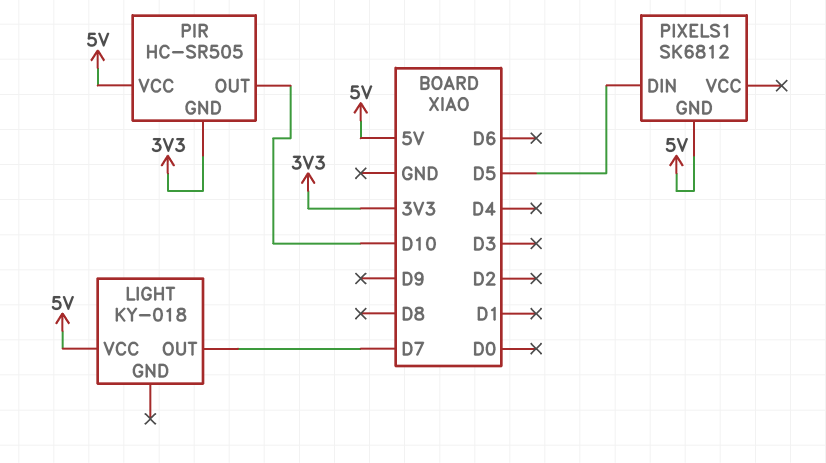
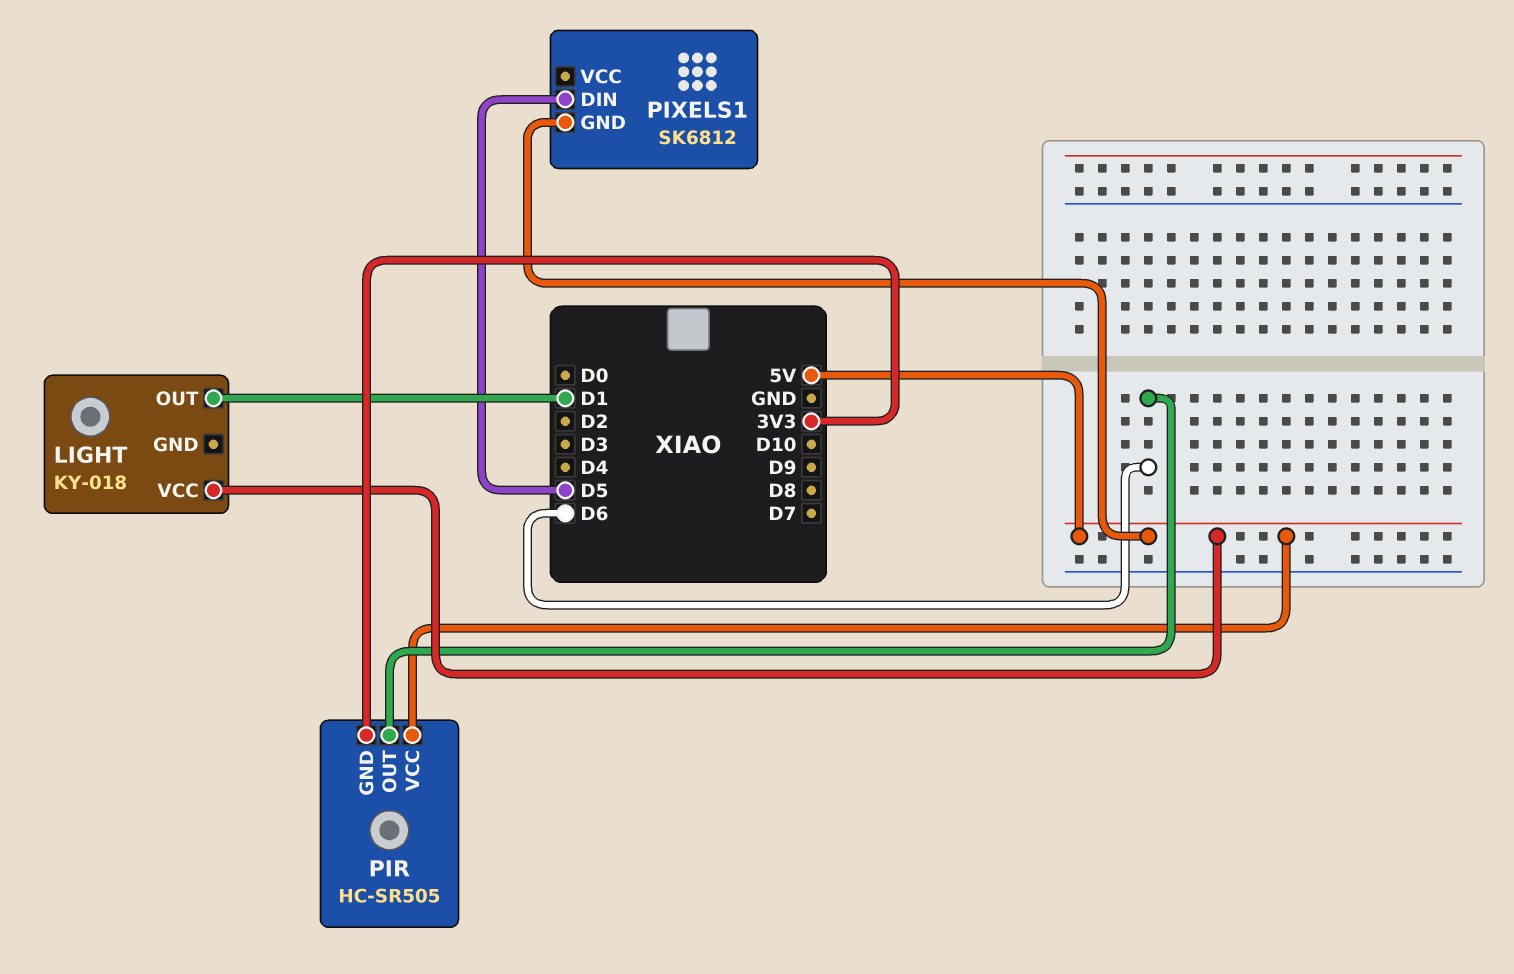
LIGHT pin OUT: D7 -> D1
PIR pin OUT: D10 -> D6

